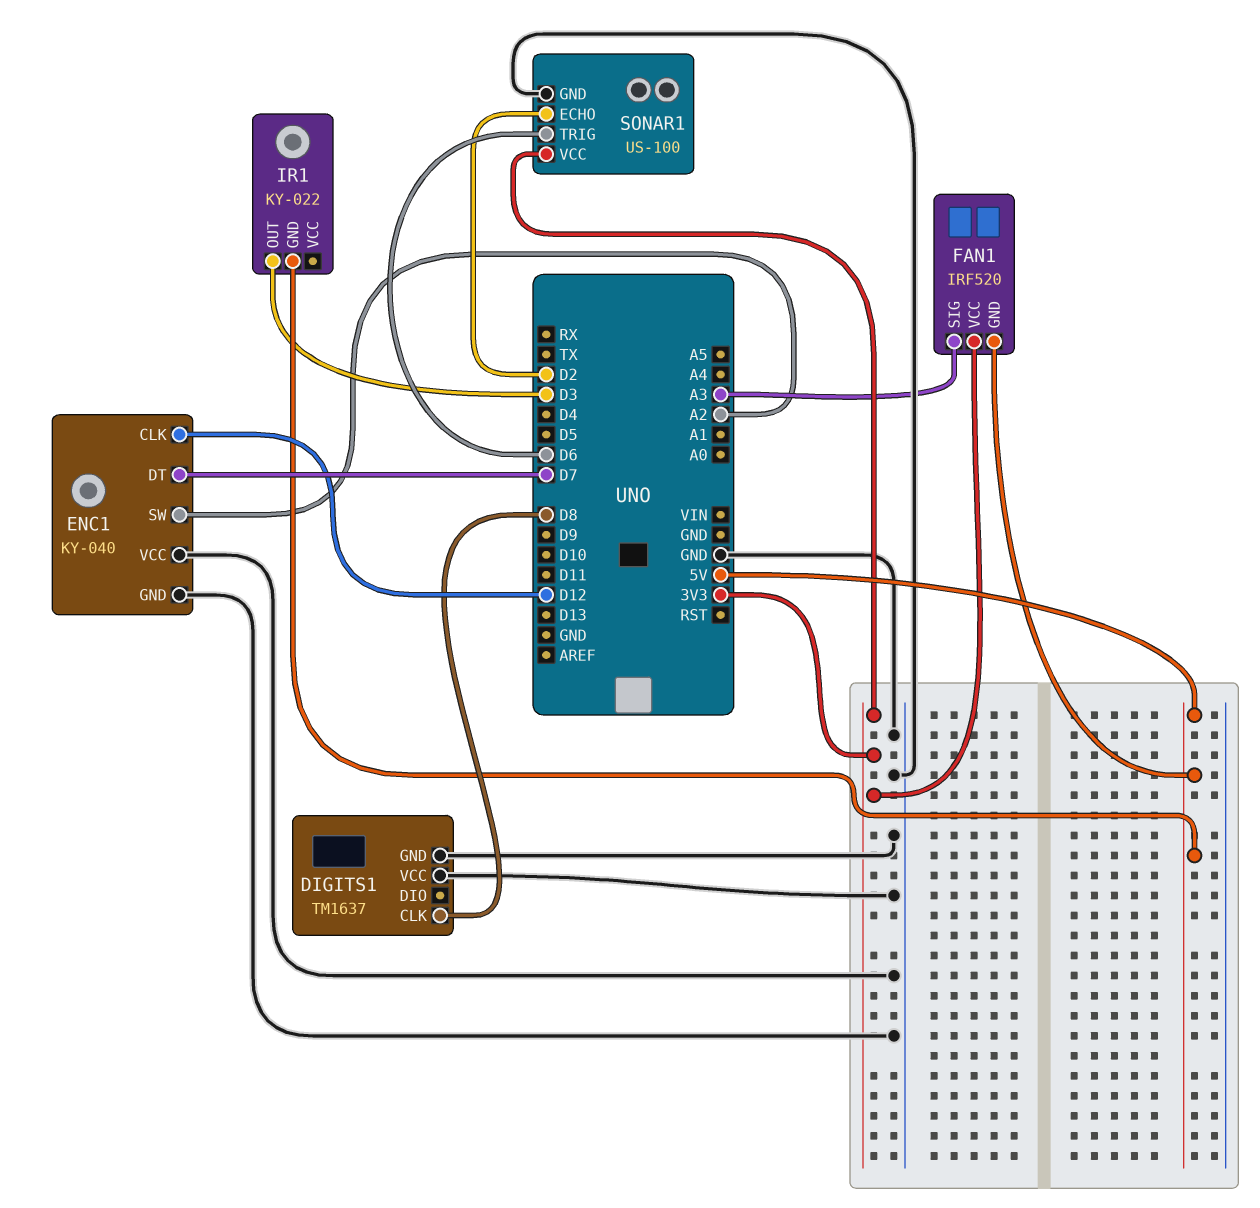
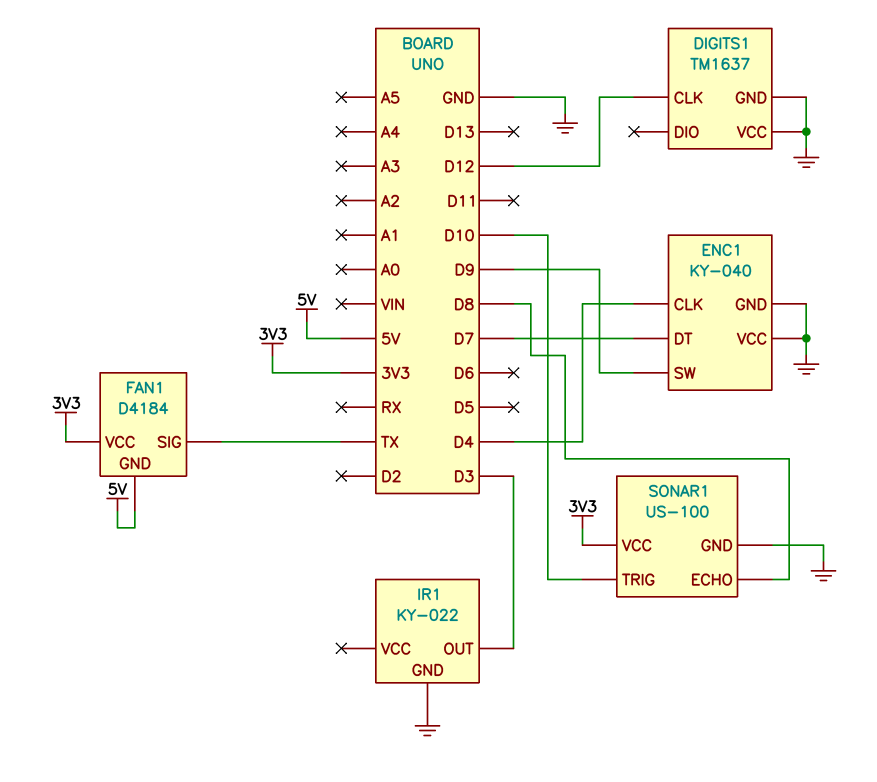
DIGITS1 pin CLK: D8 -> D12
ENC1 pin CLK: D12 -> D4
ENC1 pin SW: A2 -> D9
FAN1: IRF520 -> D4184
FAN1 pin SIG: A3 -> TX
IR1 pin GND: 5V -> GND
SONAR1 pin ECHO: D2 -> D8
SONAR1 pin TRIG: D6 -> D10

